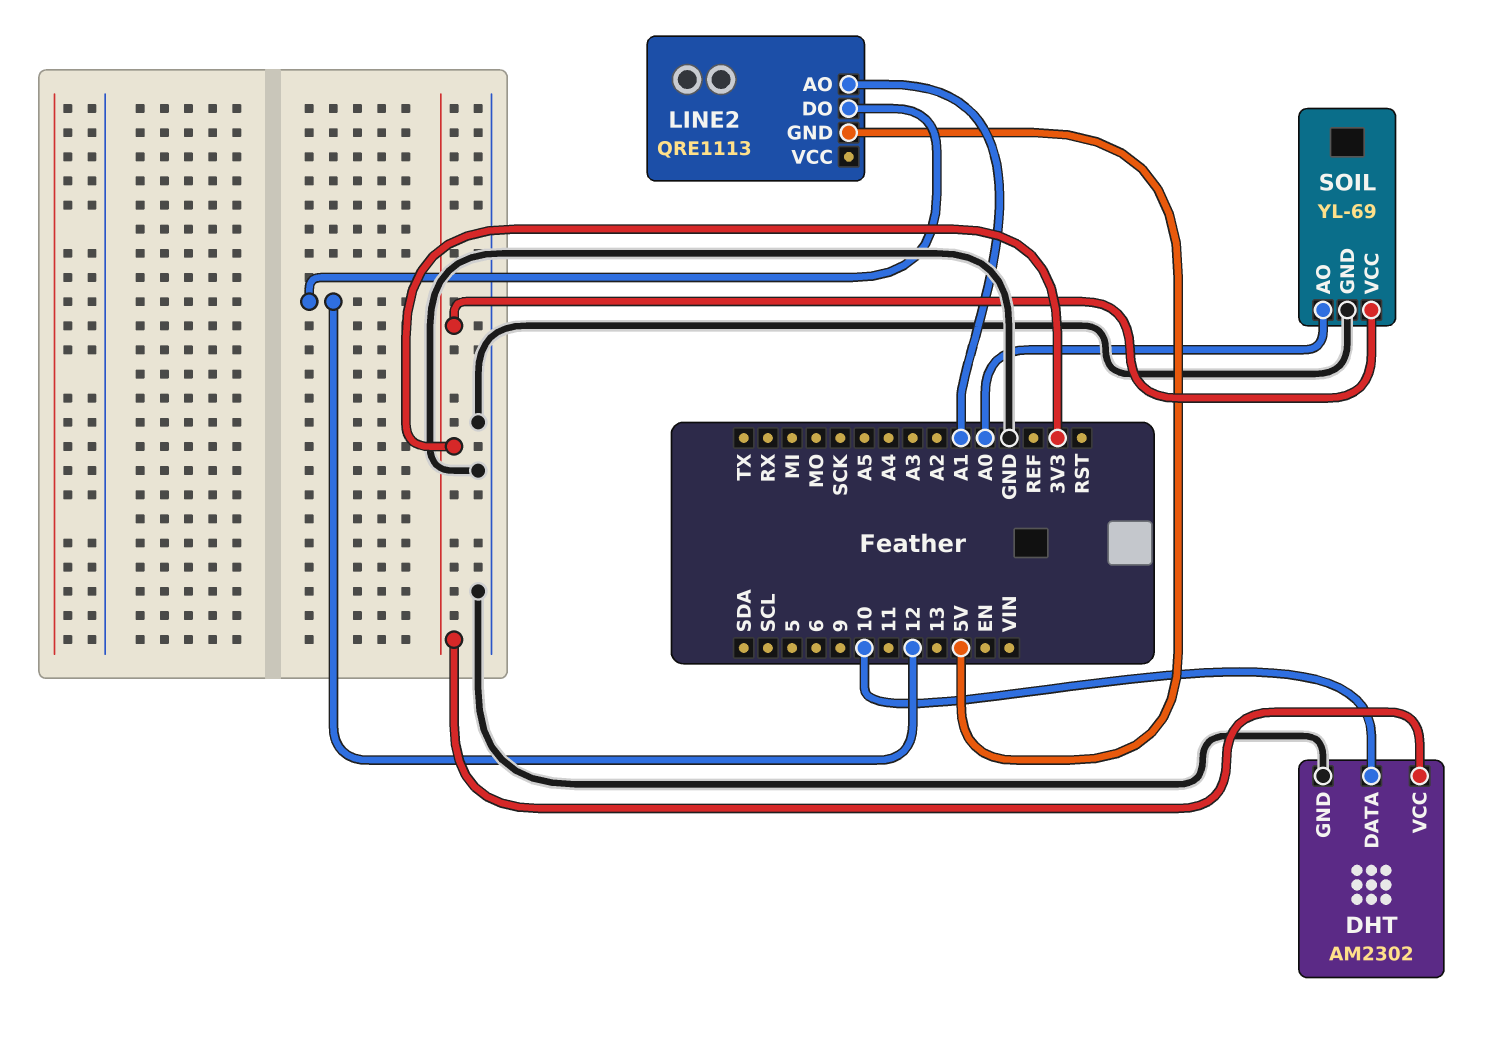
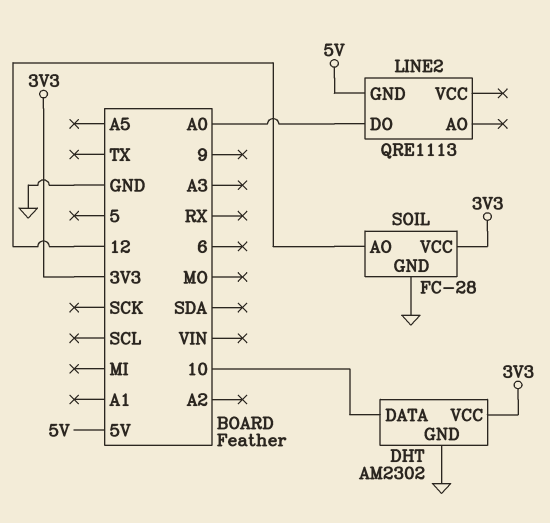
LINE2 pin AO: A1 -> none
LINE2 pin DO: 12 -> A0
SOIL: YL-69 -> FC-28
SOIL pin AO: A0 -> 12

